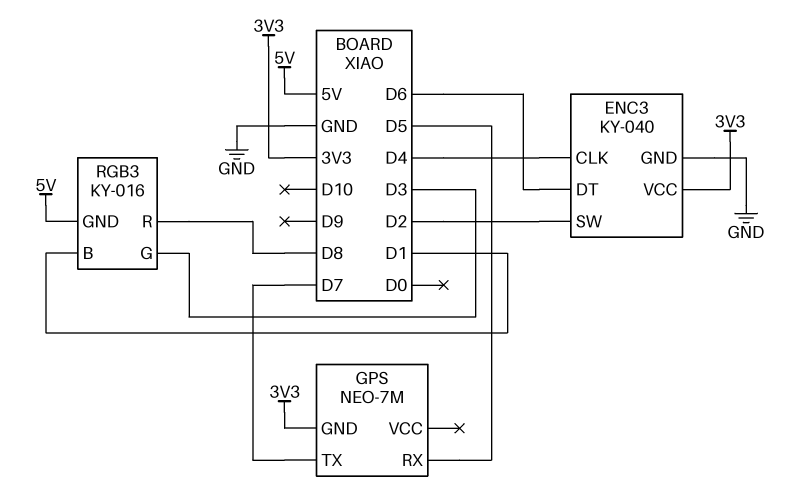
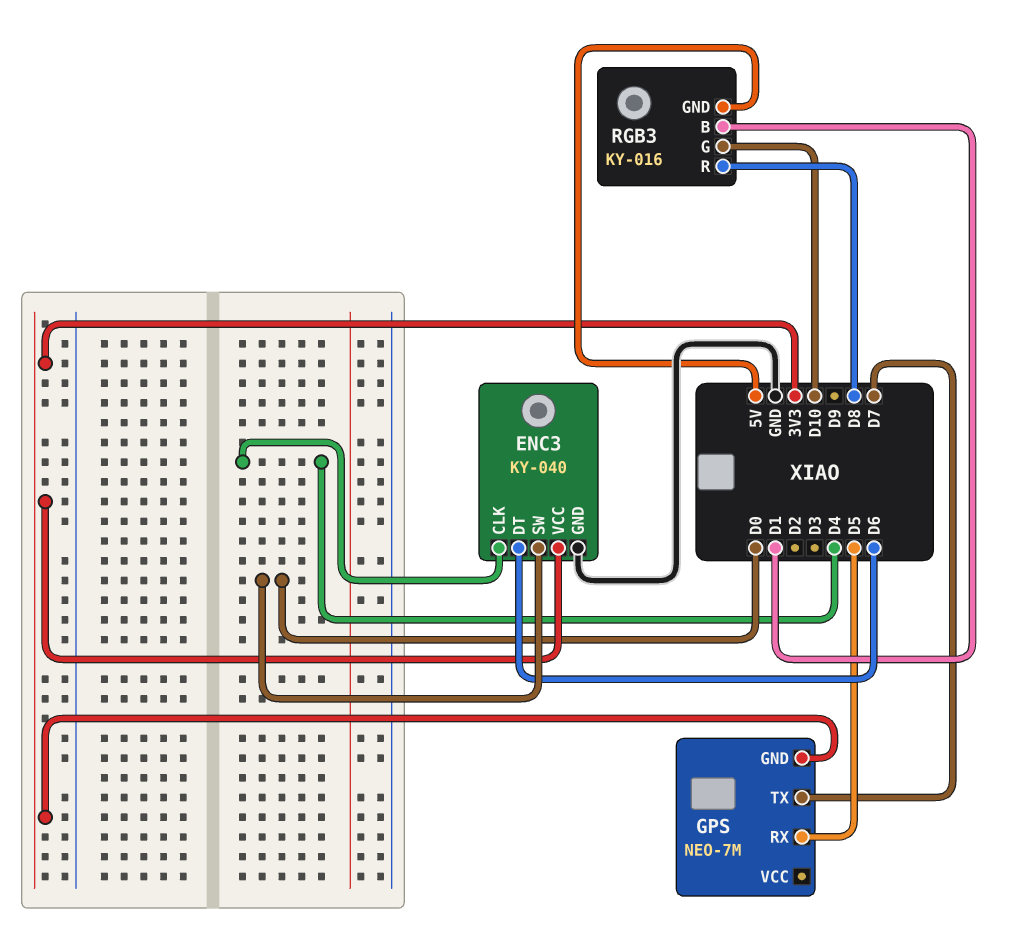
ENC3 pin SW: D2 -> D0
RGB3 pin G: D3 -> D10

